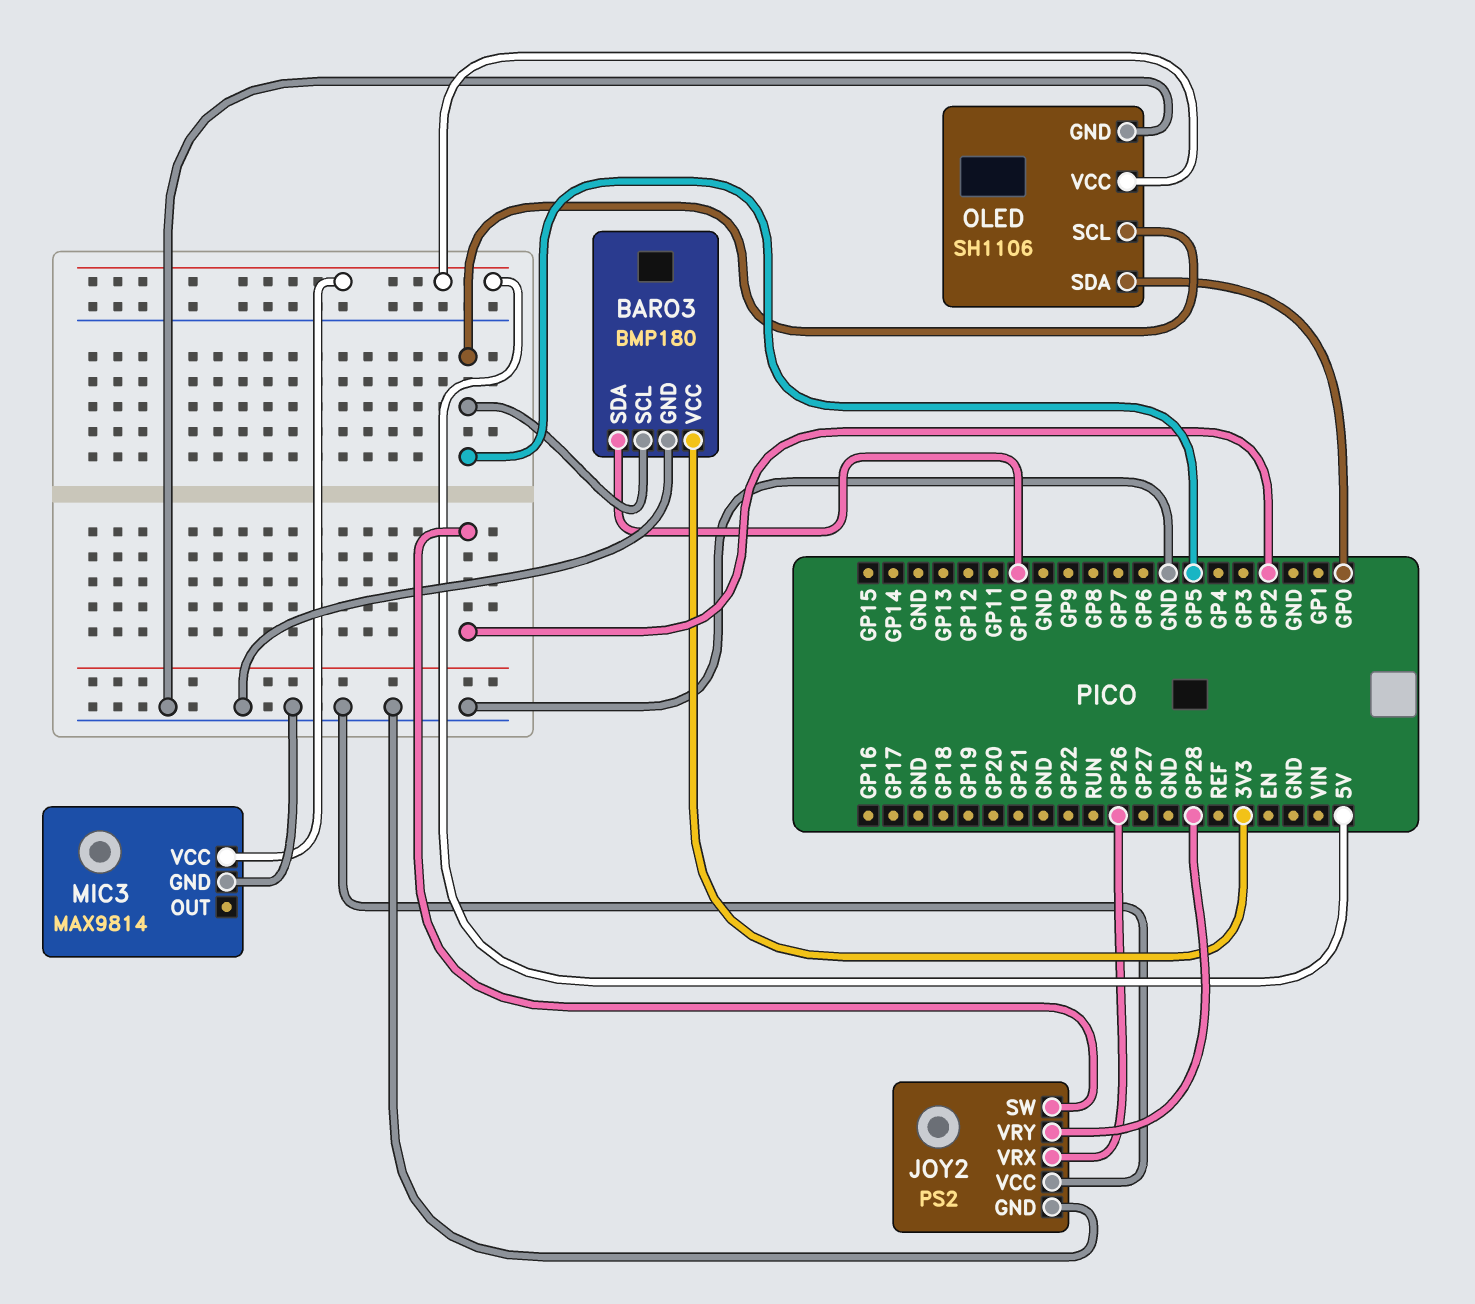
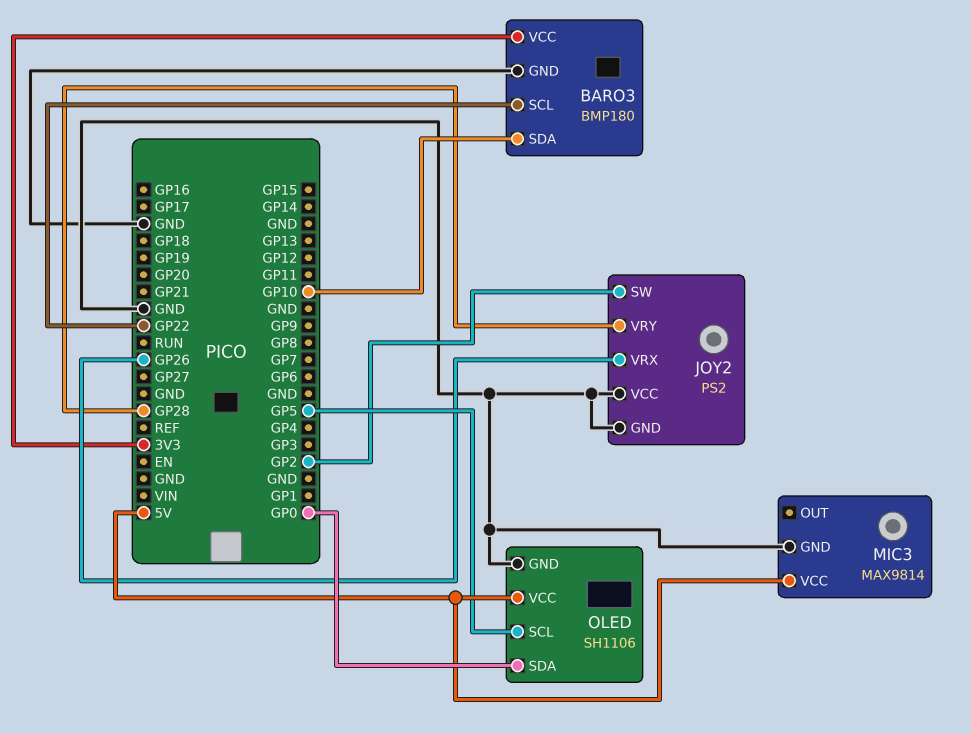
BARO3 pin SCL: GP5 -> GP22

